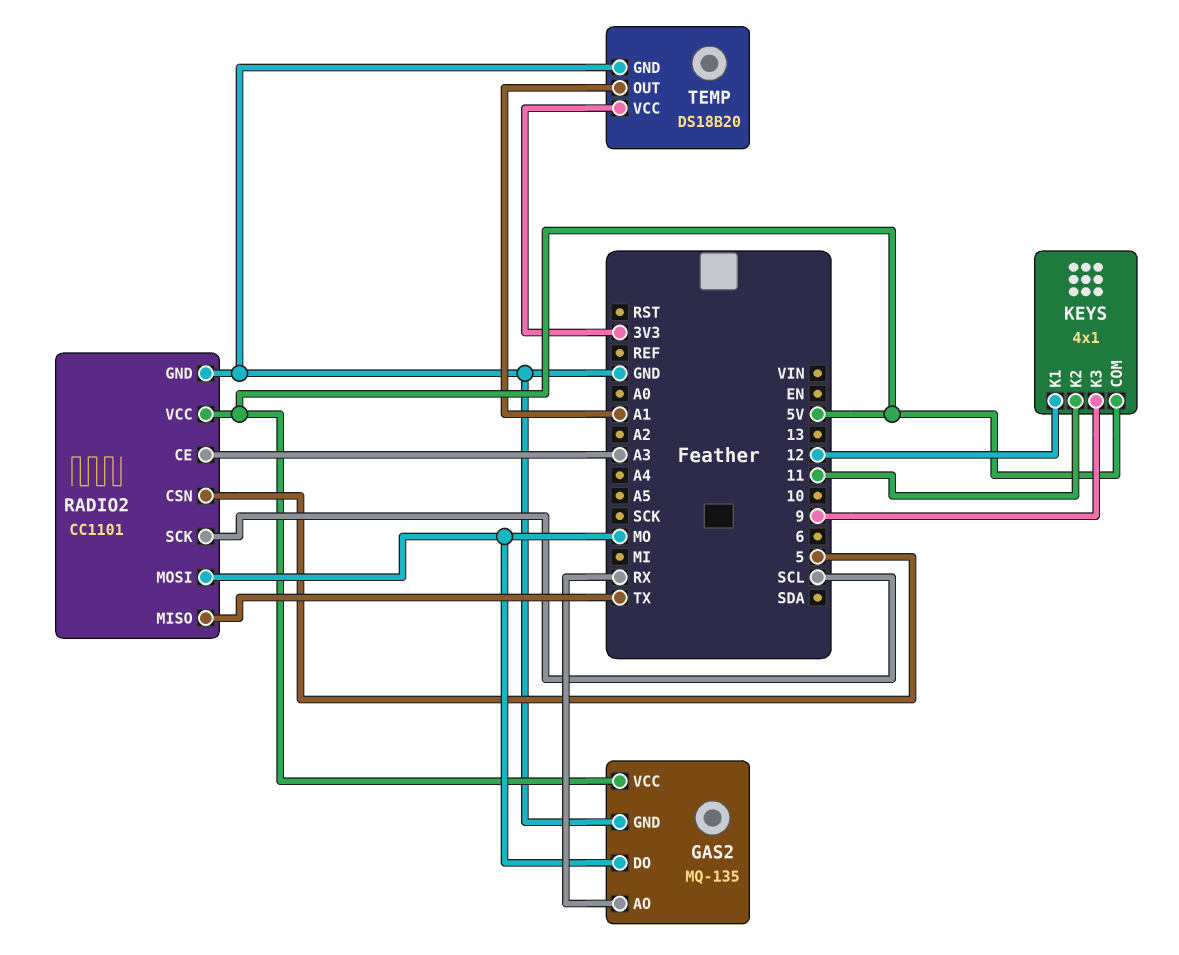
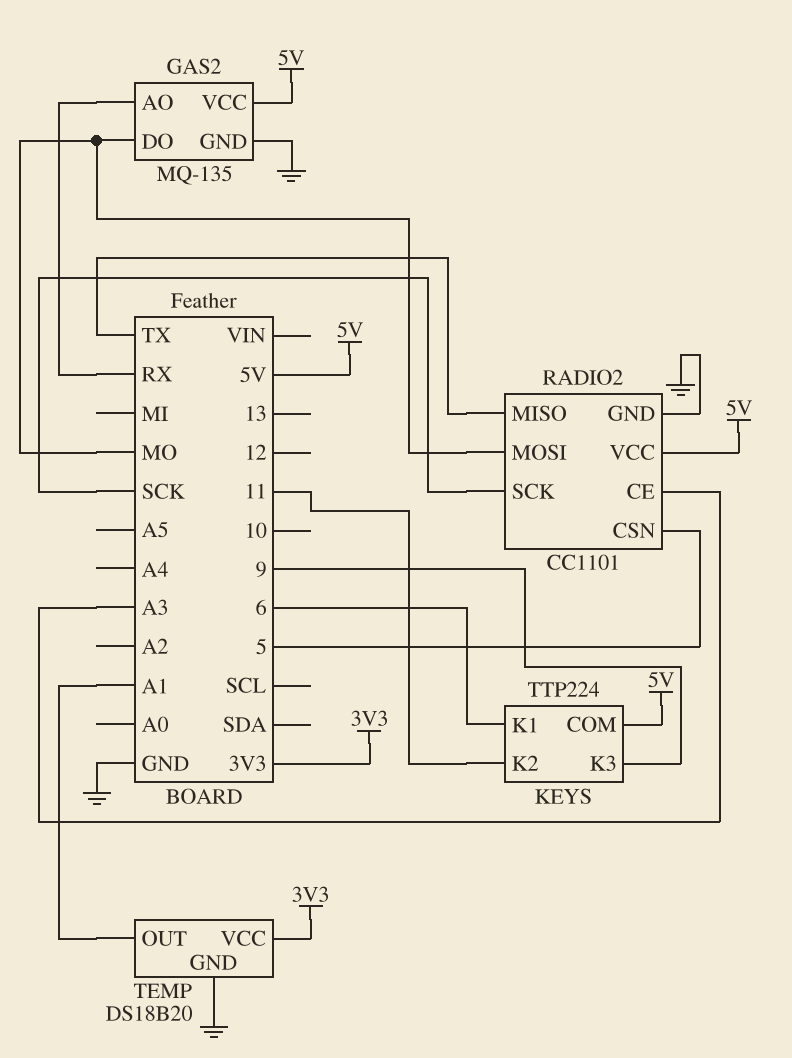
KEYS: 4x1 -> TTP224
KEYS pin K1: 12 -> 6
RADIO2 pin SCK: SCL -> SCK

